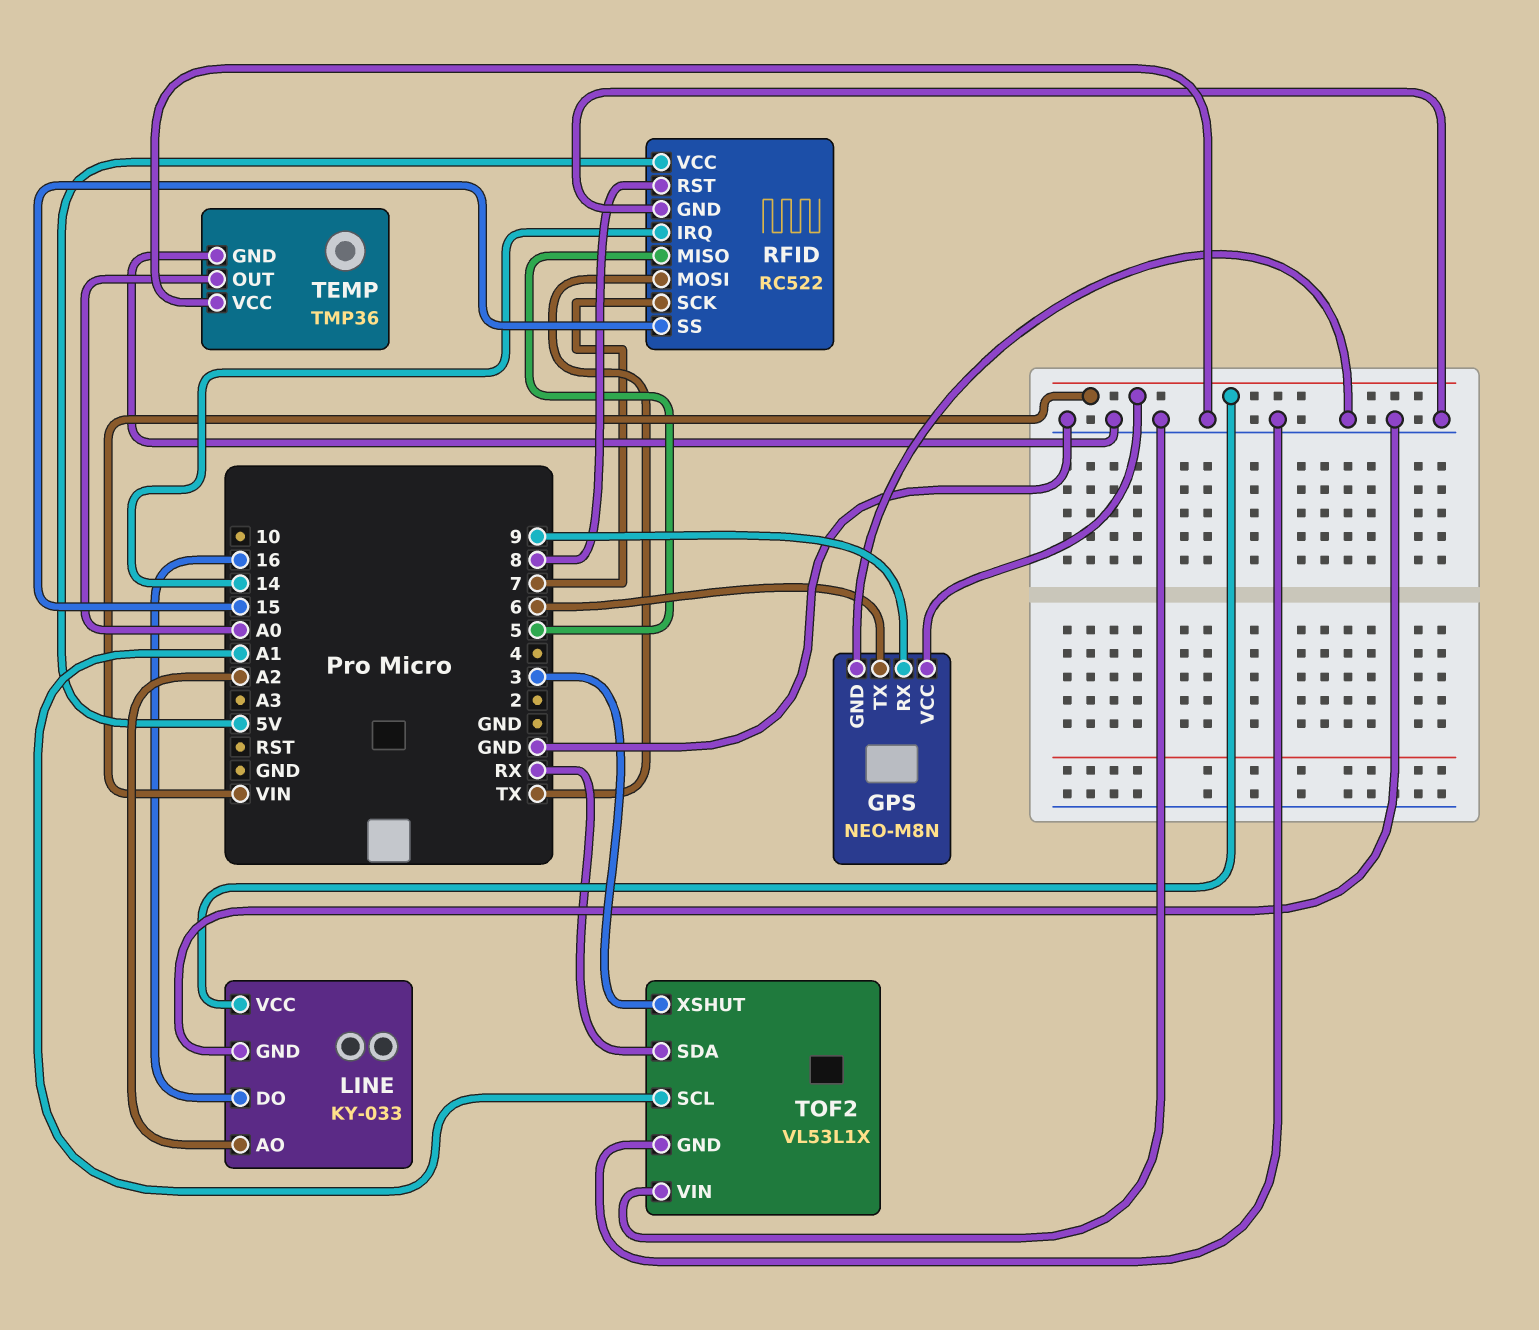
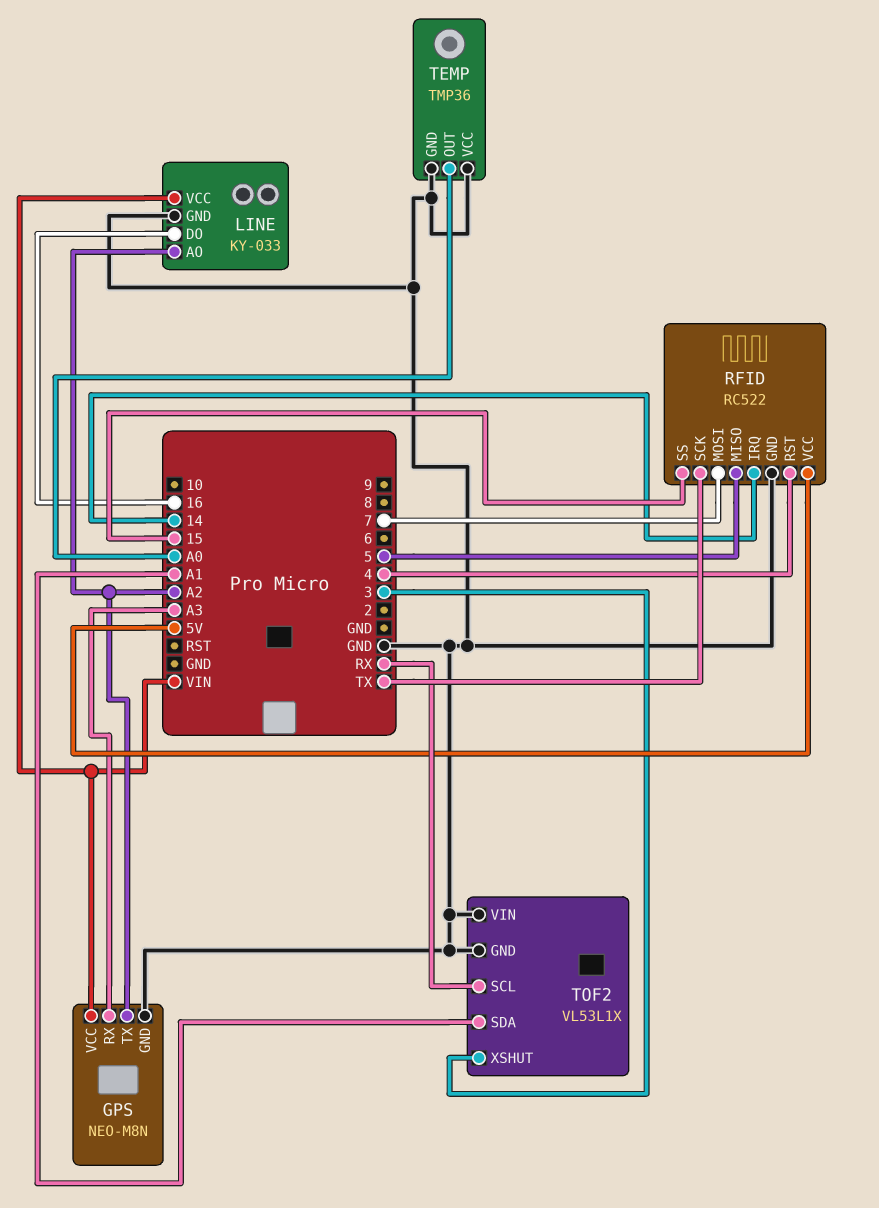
GPS pin RX: 9 -> A3
GPS pin TX: 6 -> A2
RFID pin MOSI: TX -> 7
RFID pin RST: 8 -> 4
RFID pin SCK: 7 -> TX
TOF2 pin SCL: A1 -> RX
TOF2 pin SDA: RX -> A1

